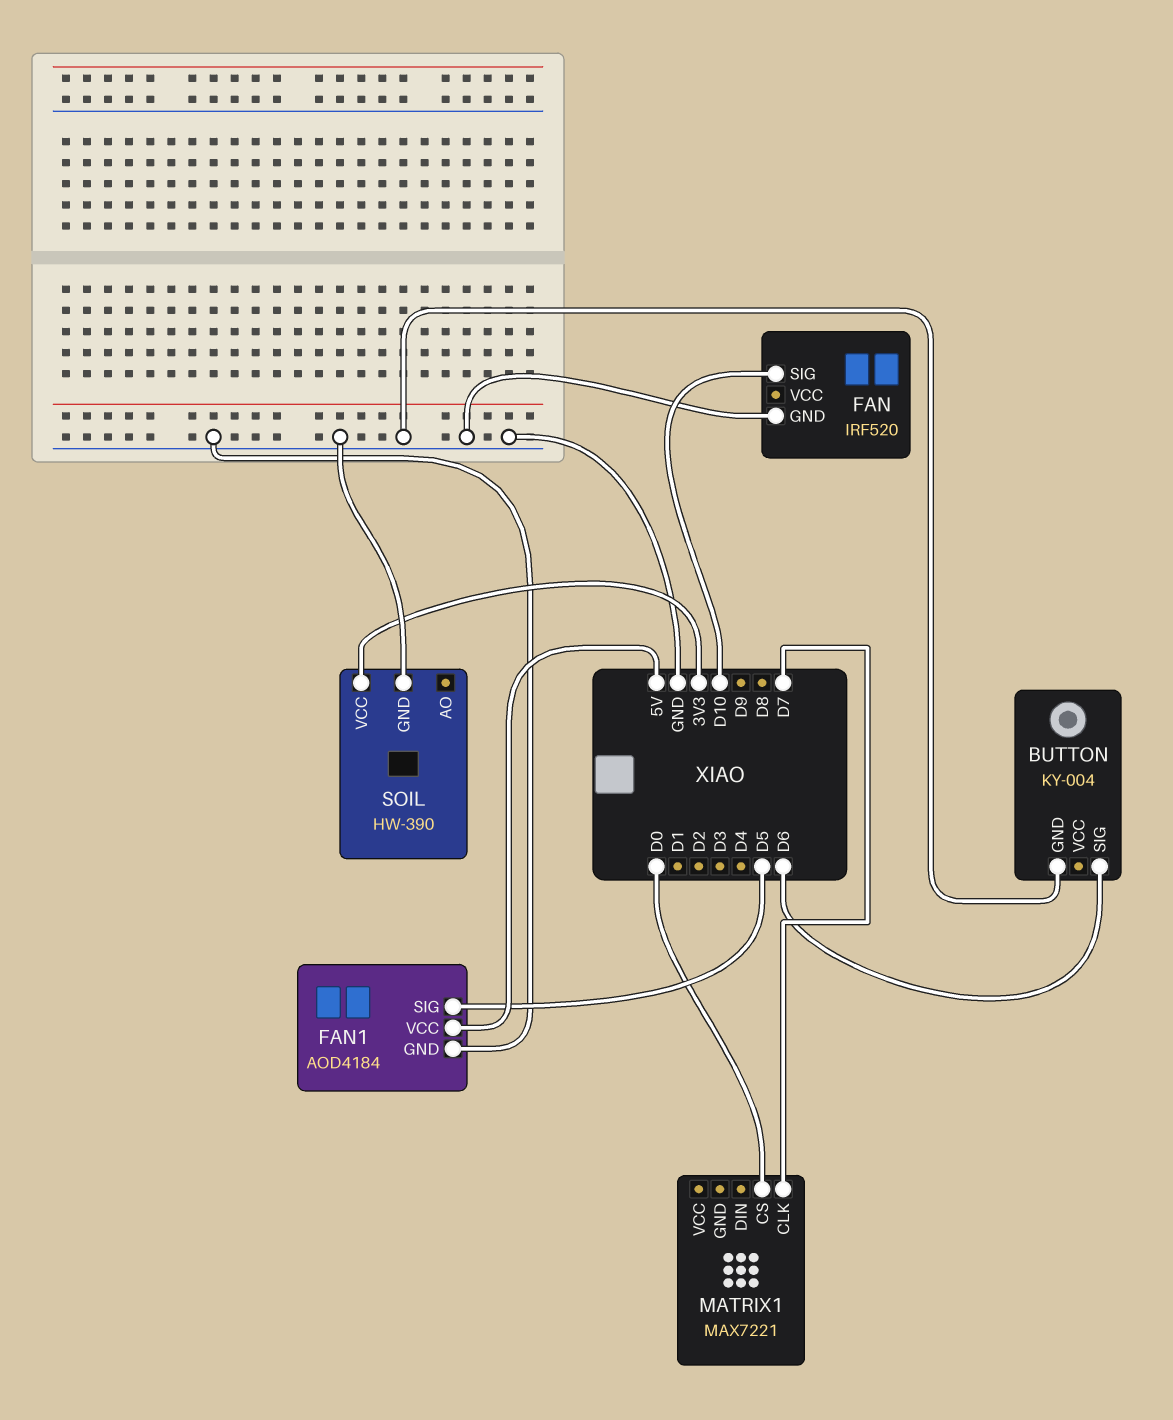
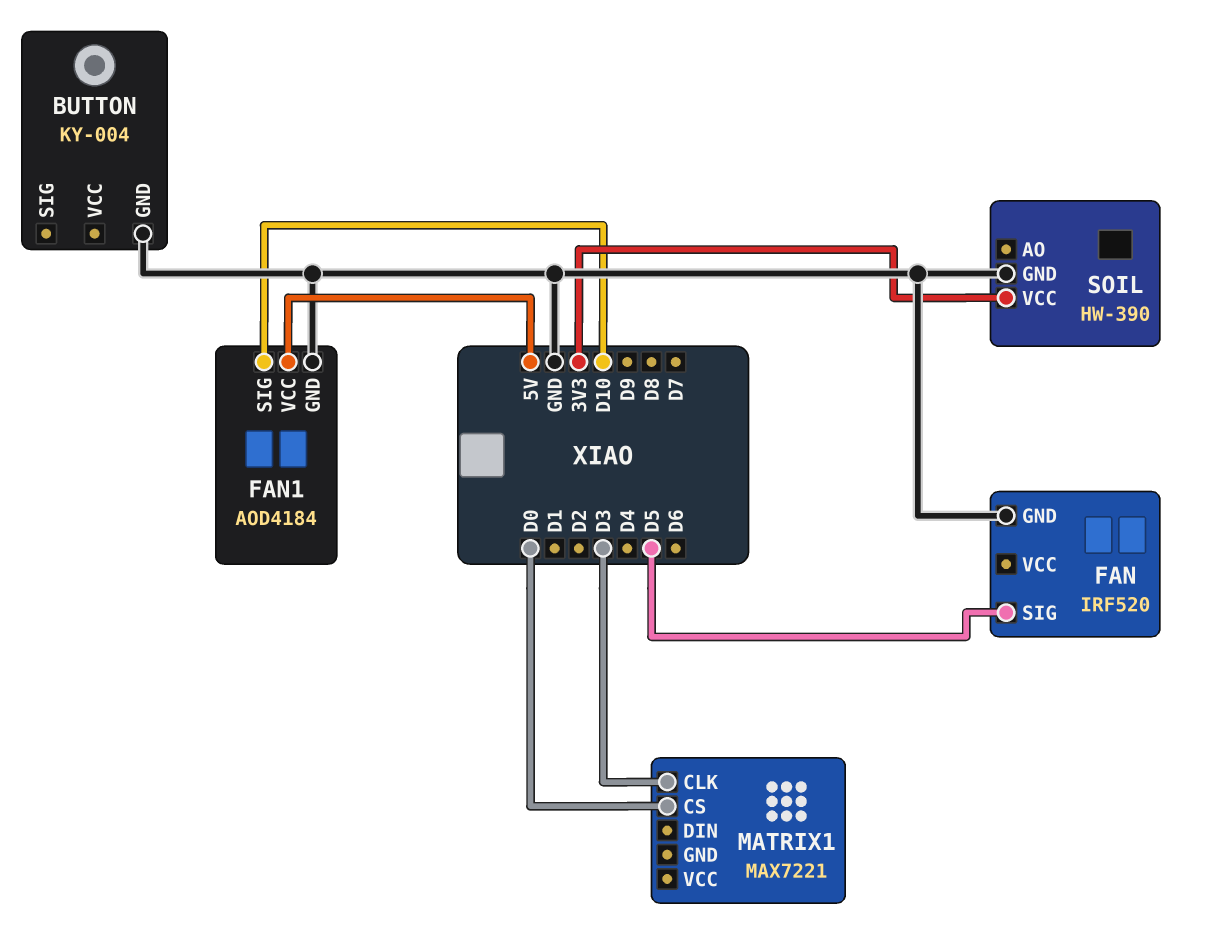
BUTTON pin SIG: D6 -> none
FAN pin SIG: D10 -> D5
FAN1 pin SIG: D5 -> D10
MATRIX1 pin CLK: D7 -> D3

